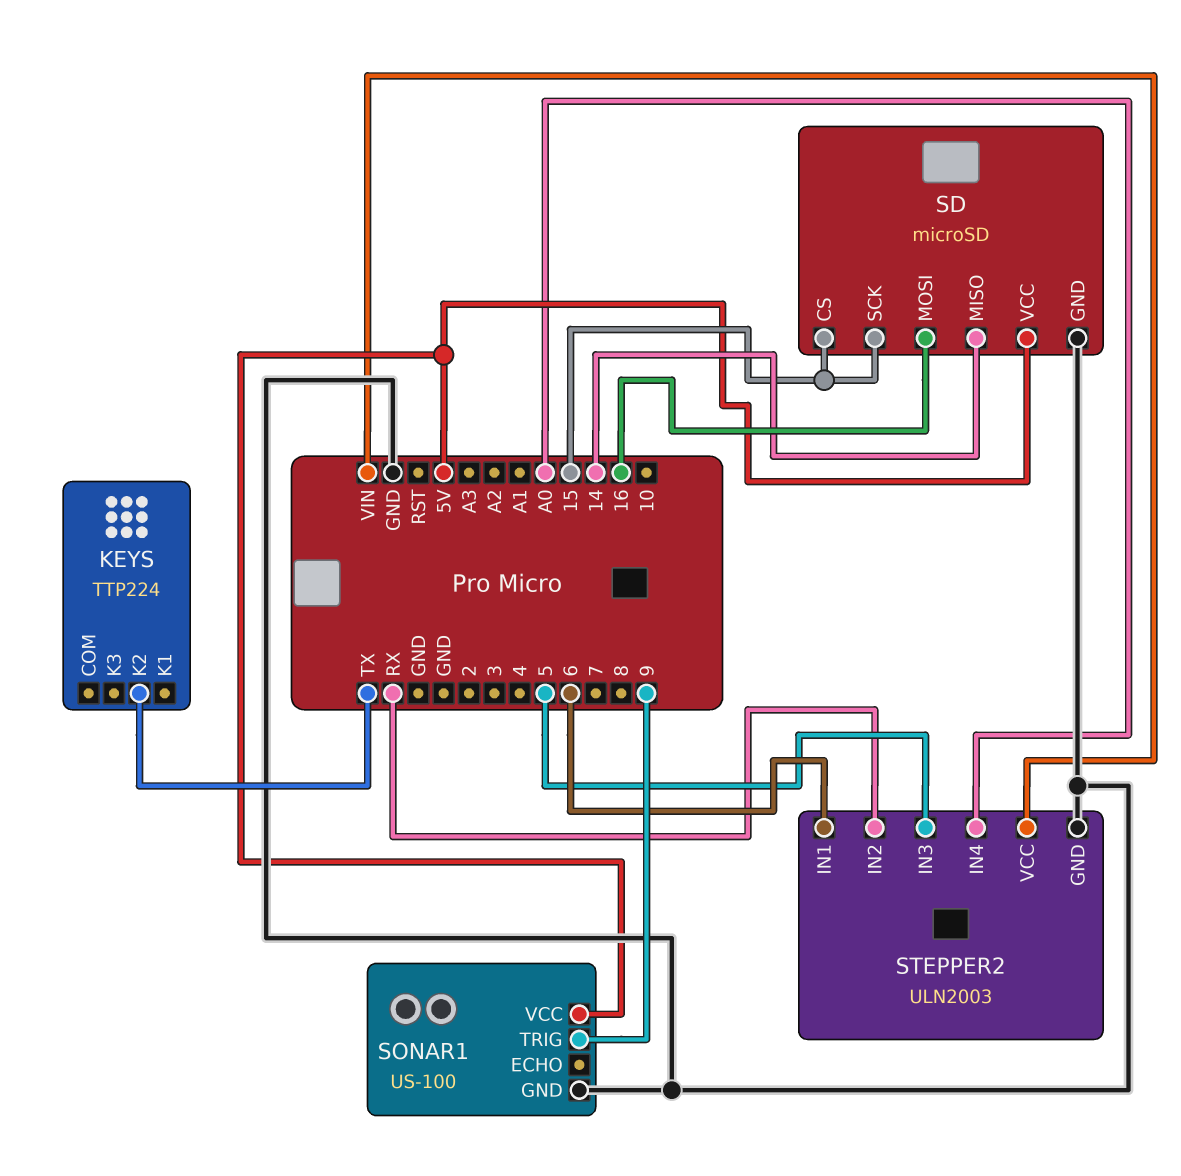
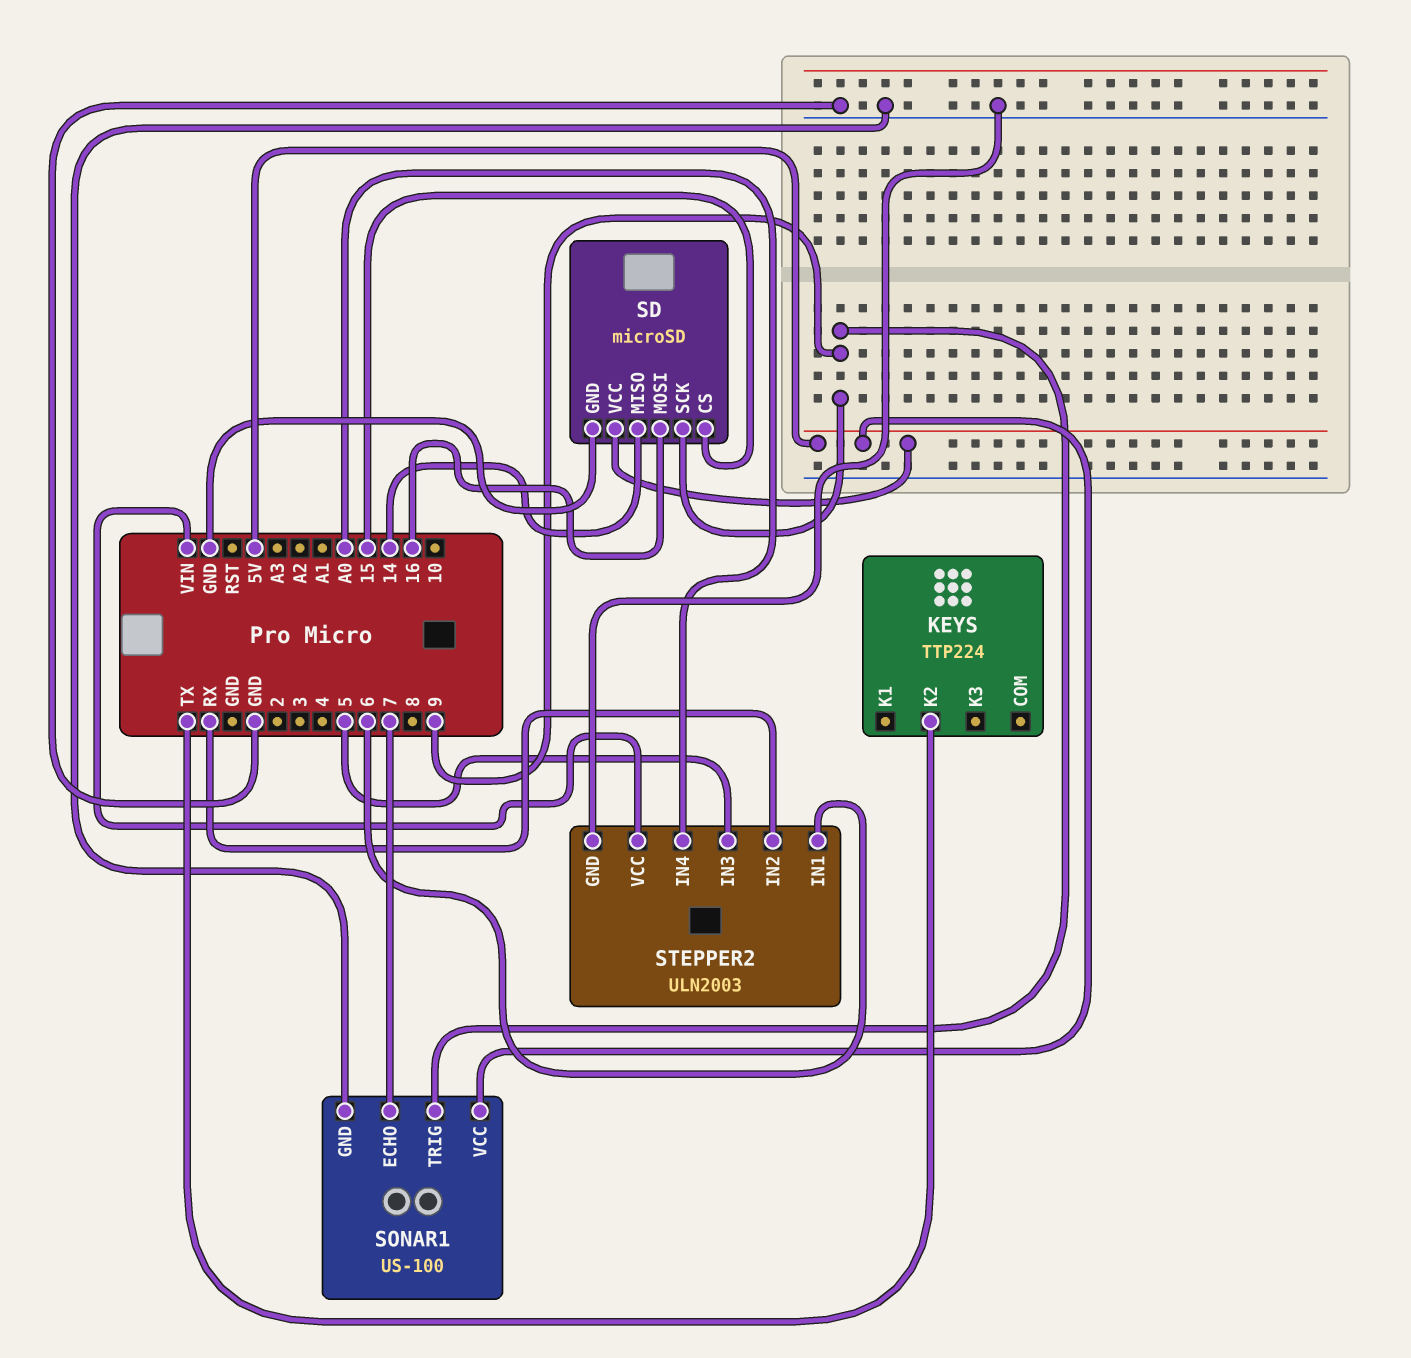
SD pin SCK: 15 -> 9
SONAR1 pin ECHO: none -> 7

